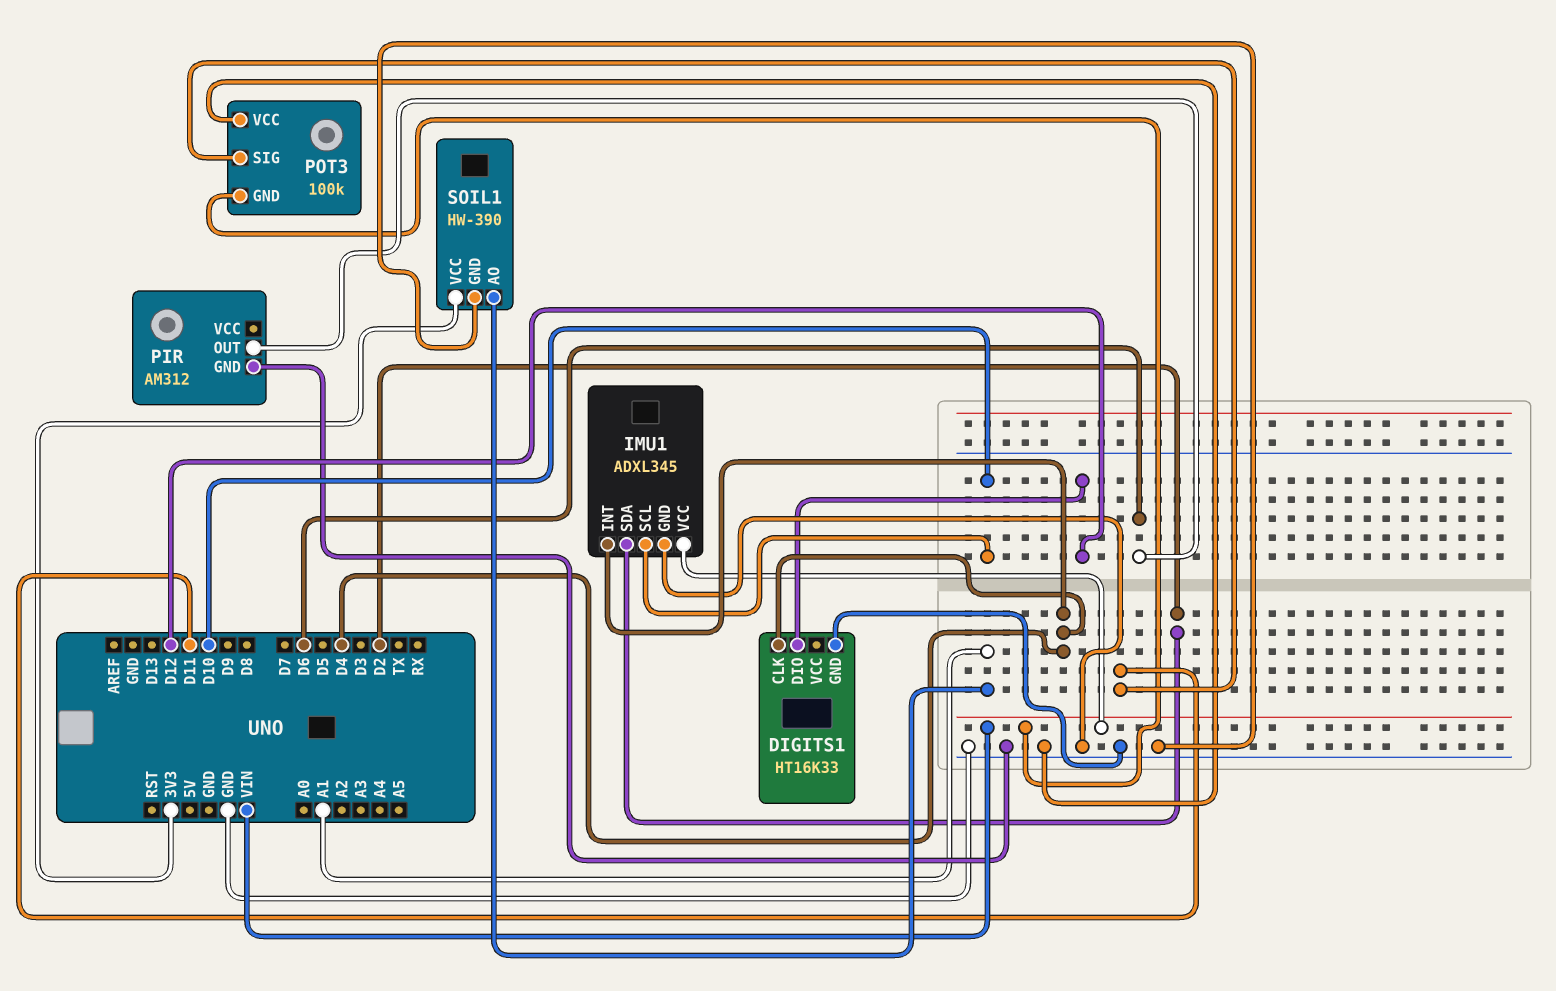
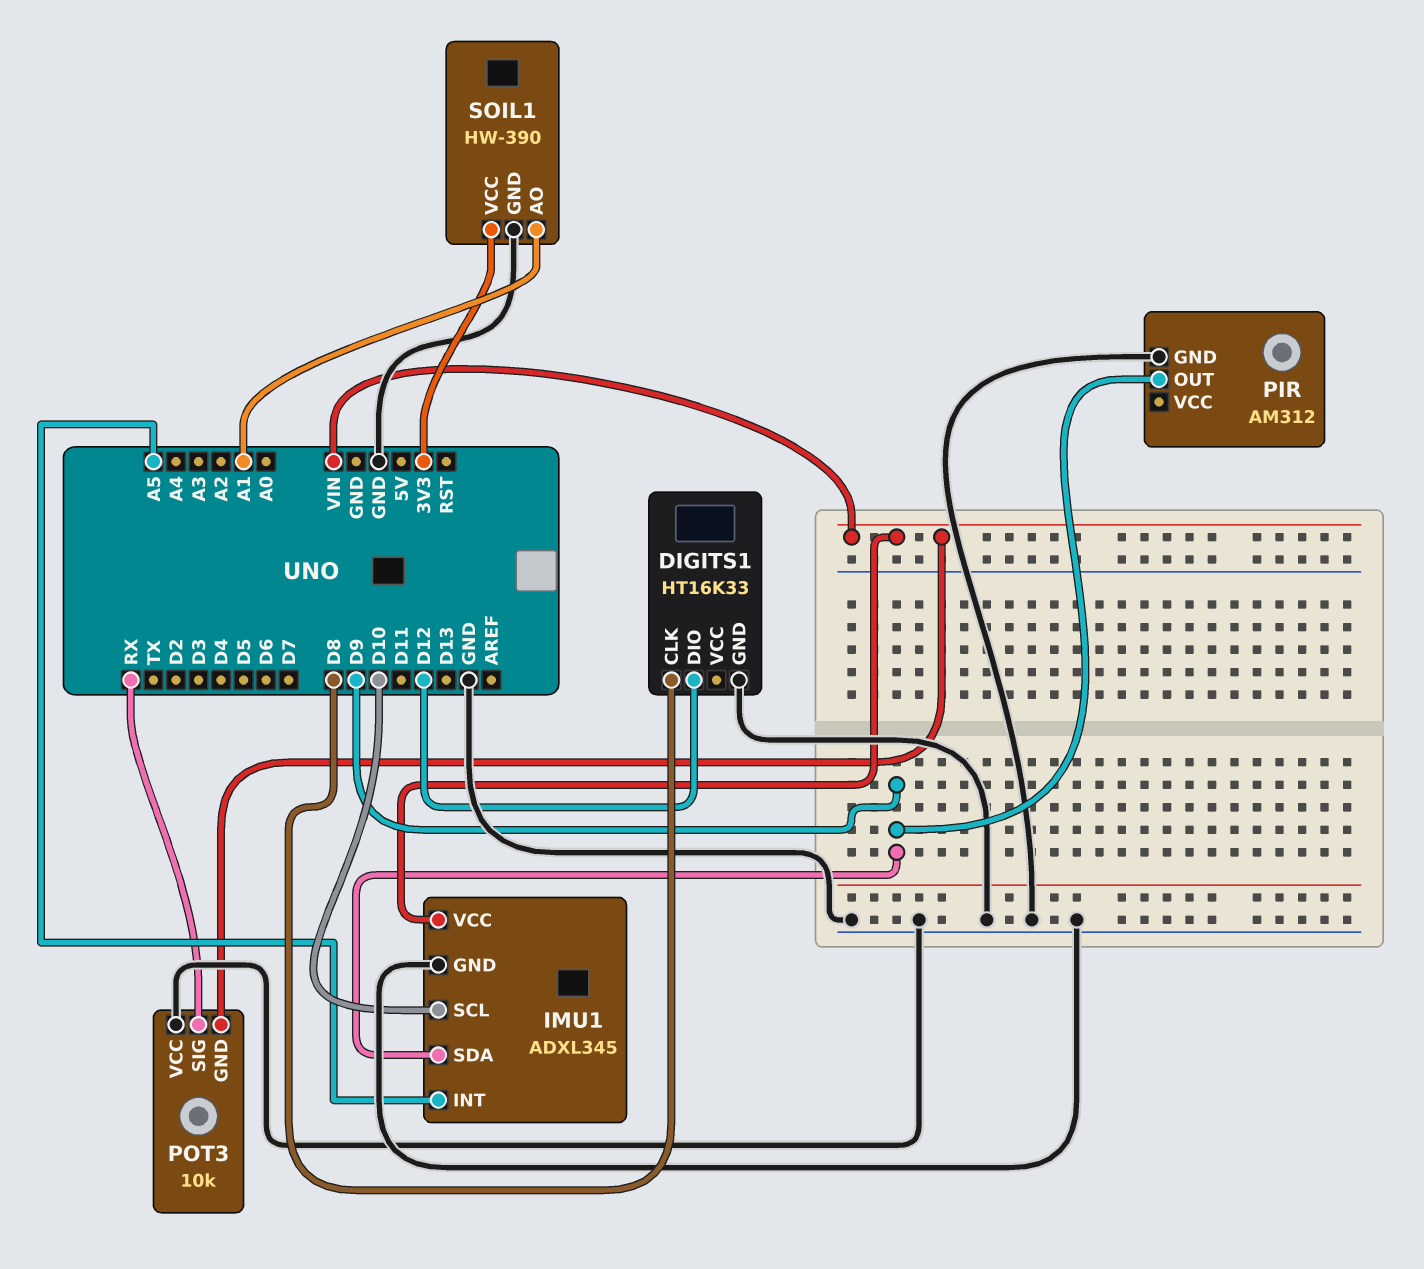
DIGITS1 pin CLK: D4 -> D8
IMU1 pin INT: D4 -> A5
IMU1 pin SDA: D2 -> D9
PIR pin OUT: D6 -> D9
POT3: 100k -> 10k
POT3 pin SIG: D11 -> RX

